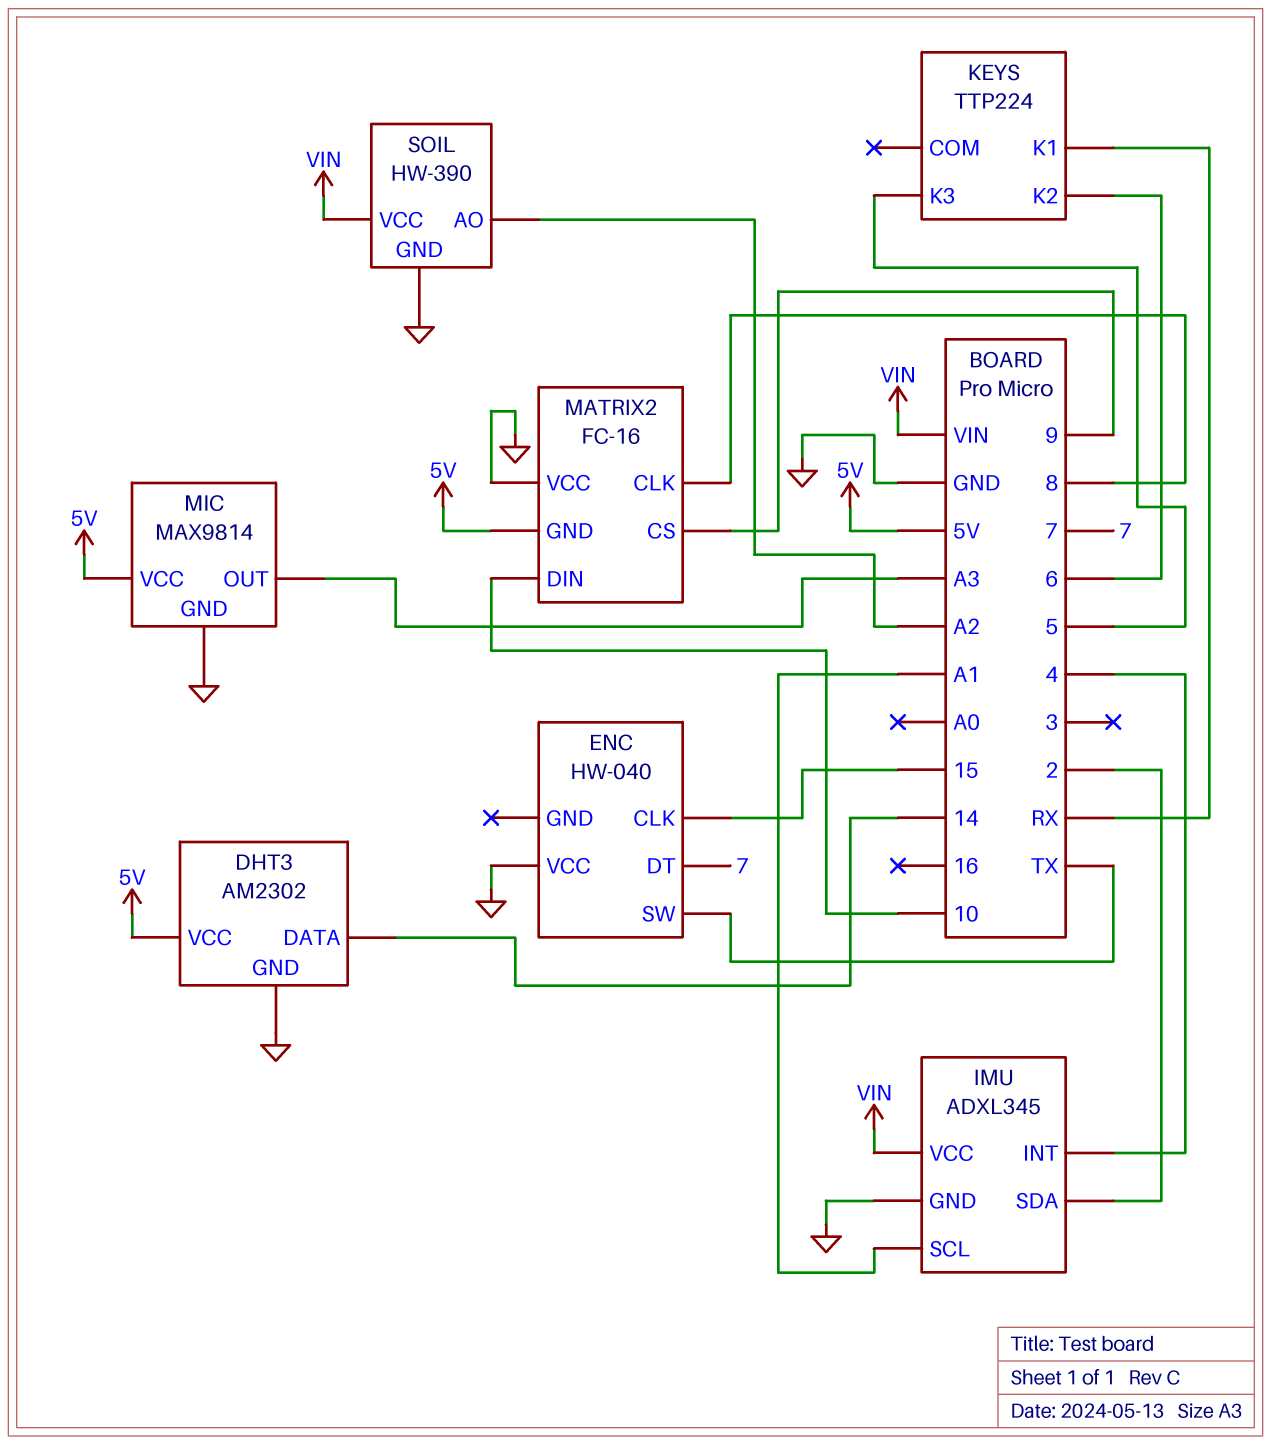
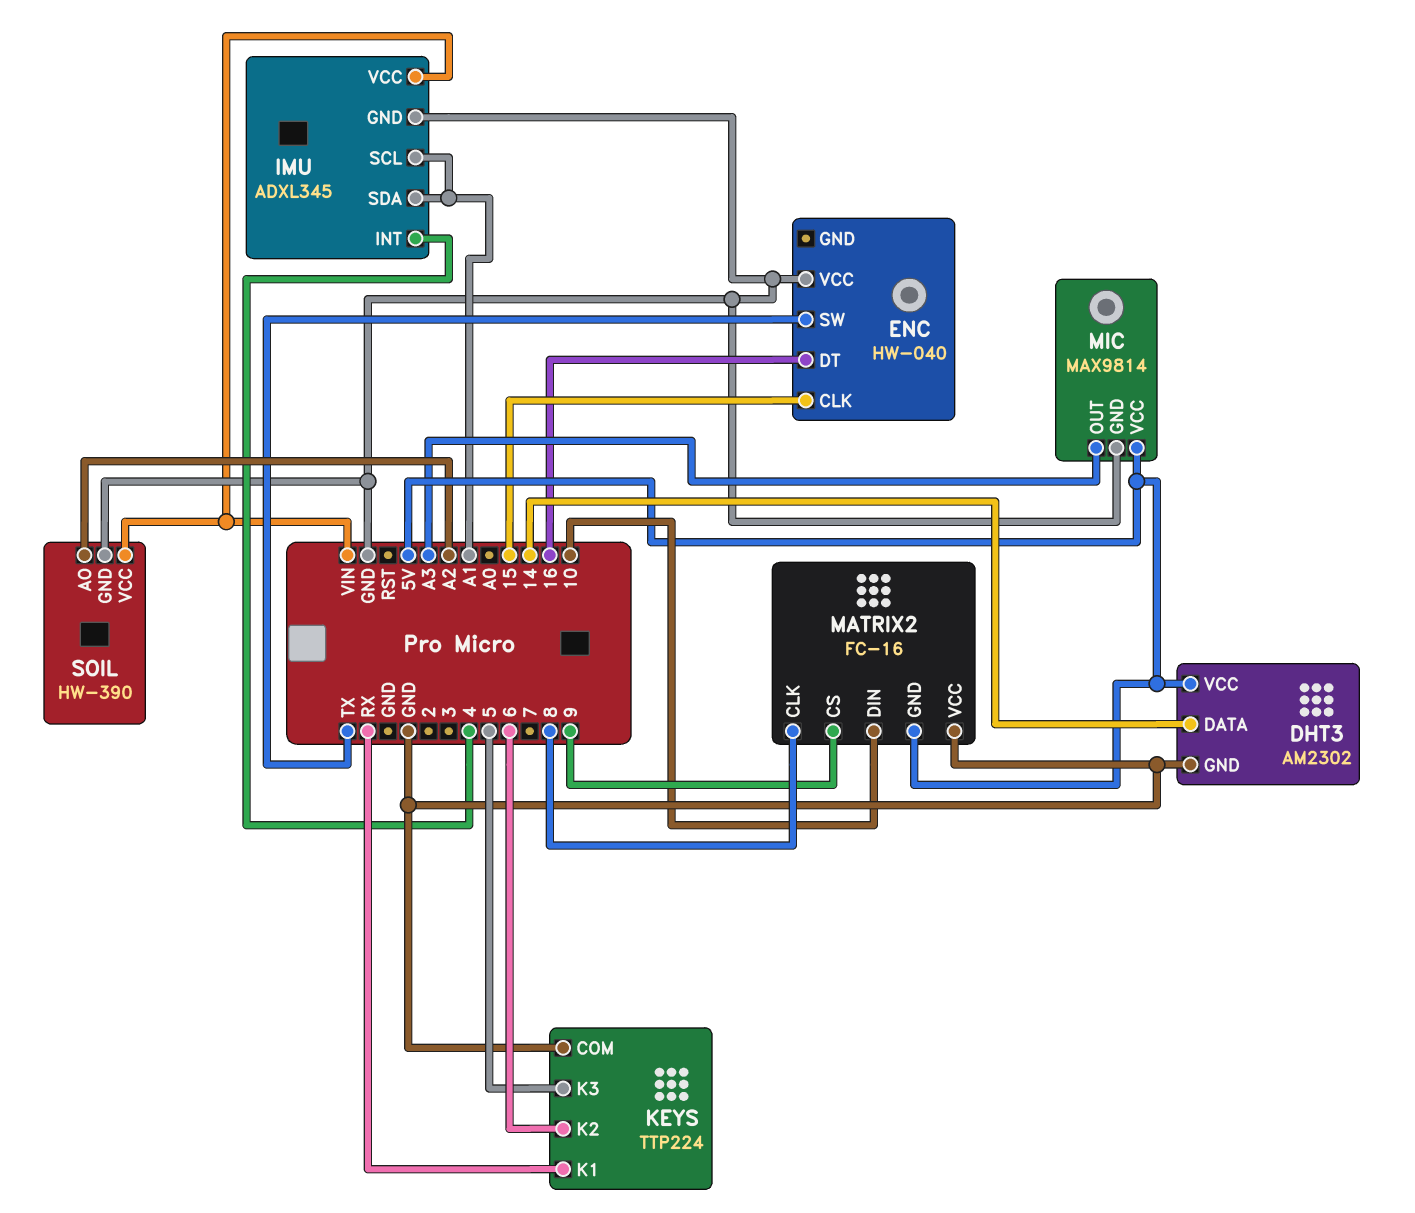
ENC pin DT: 7 -> 16
IMU pin SDA: 2 -> A1
KEYS pin COM: none -> GND

